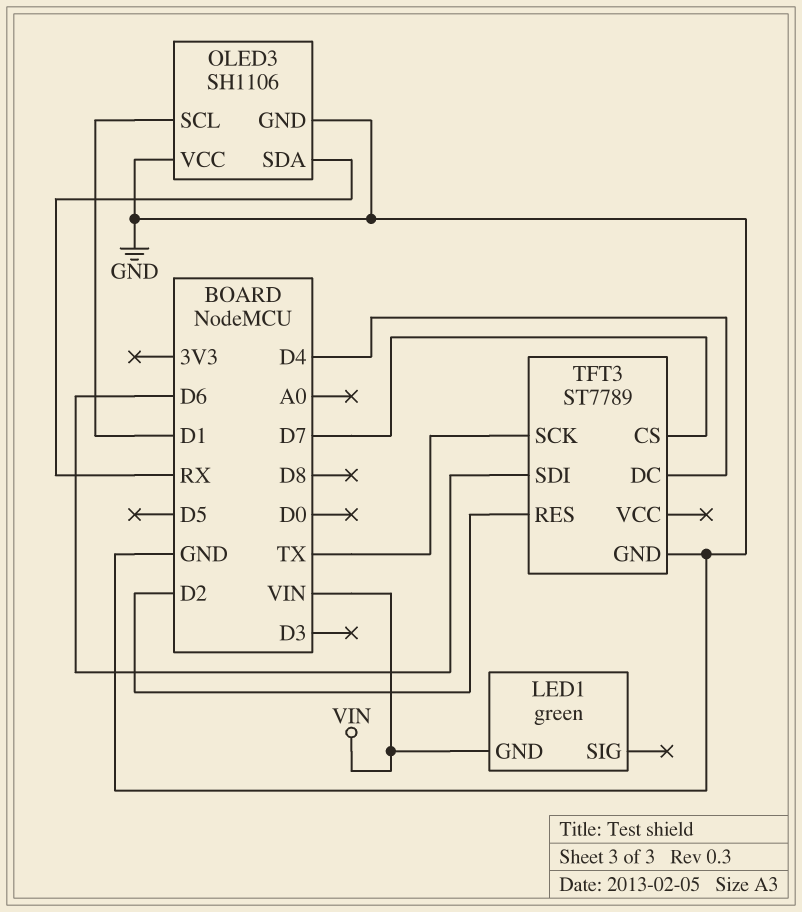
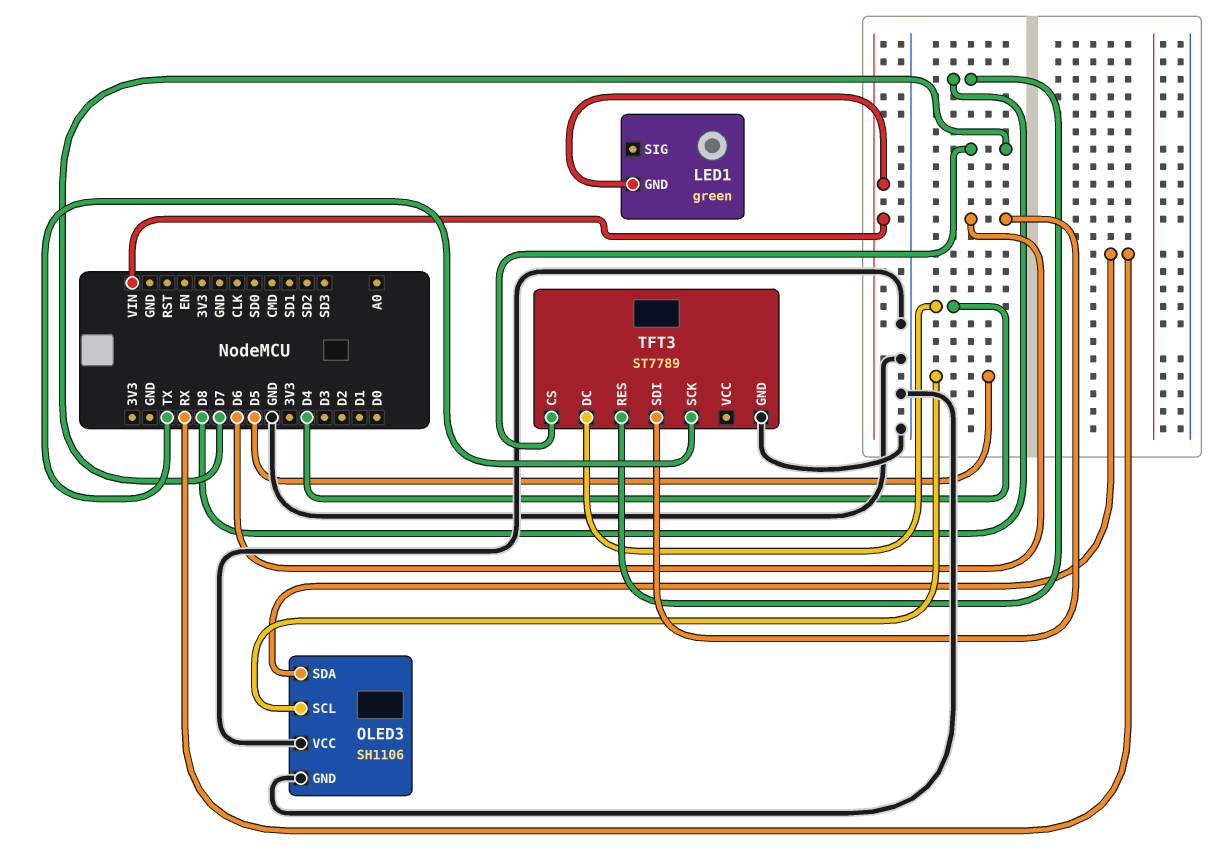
OLED3 pin SCL: D1 -> D5
TFT3 pin RES: D2 -> D8

